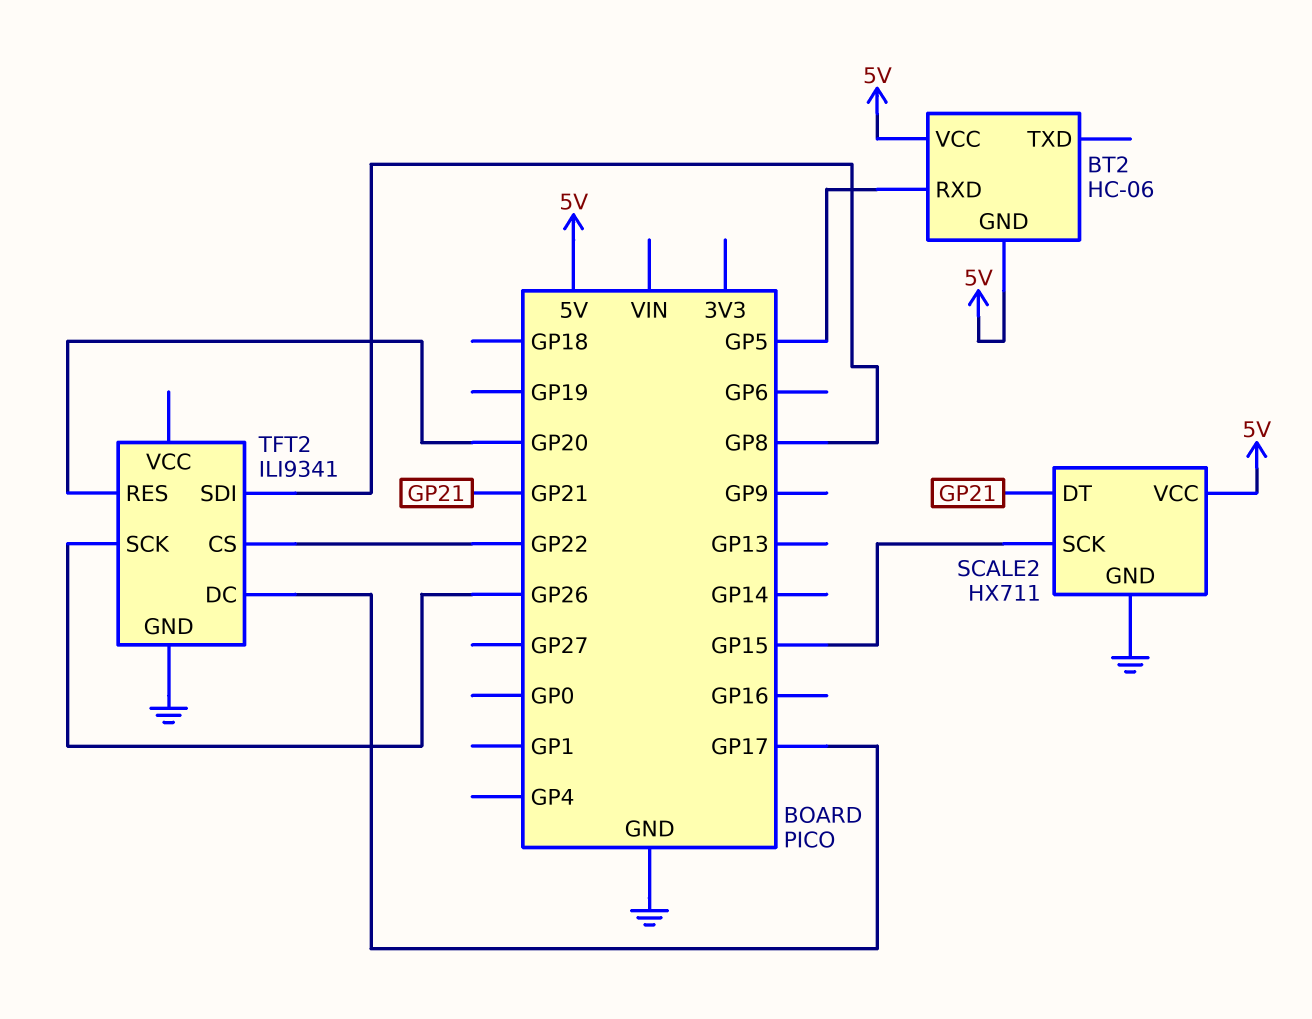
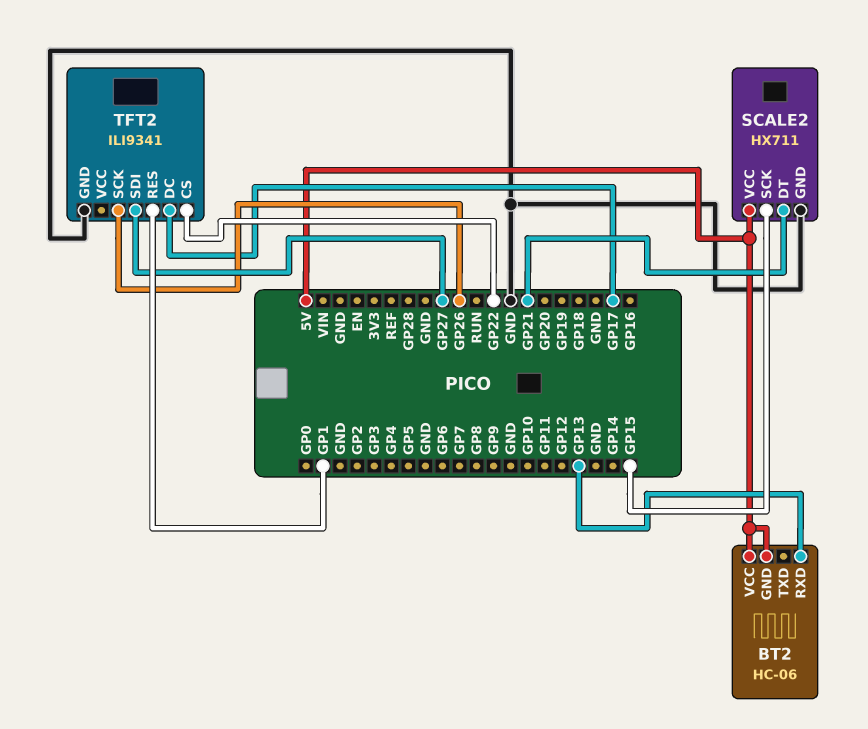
BT2 pin RXD: GP5 -> GP13
TFT2 pin RES: GP20 -> GP1
TFT2 pin SDI: GP8 -> GP27

